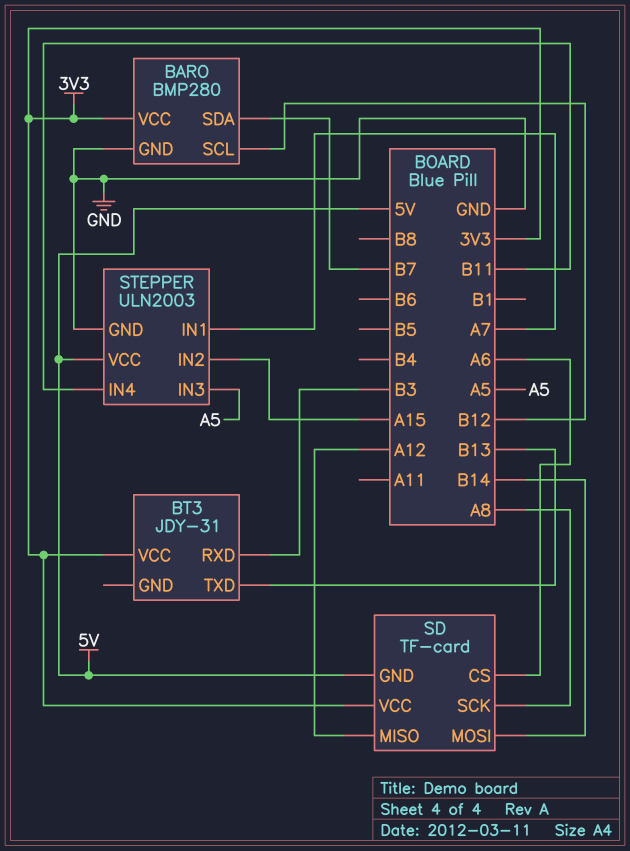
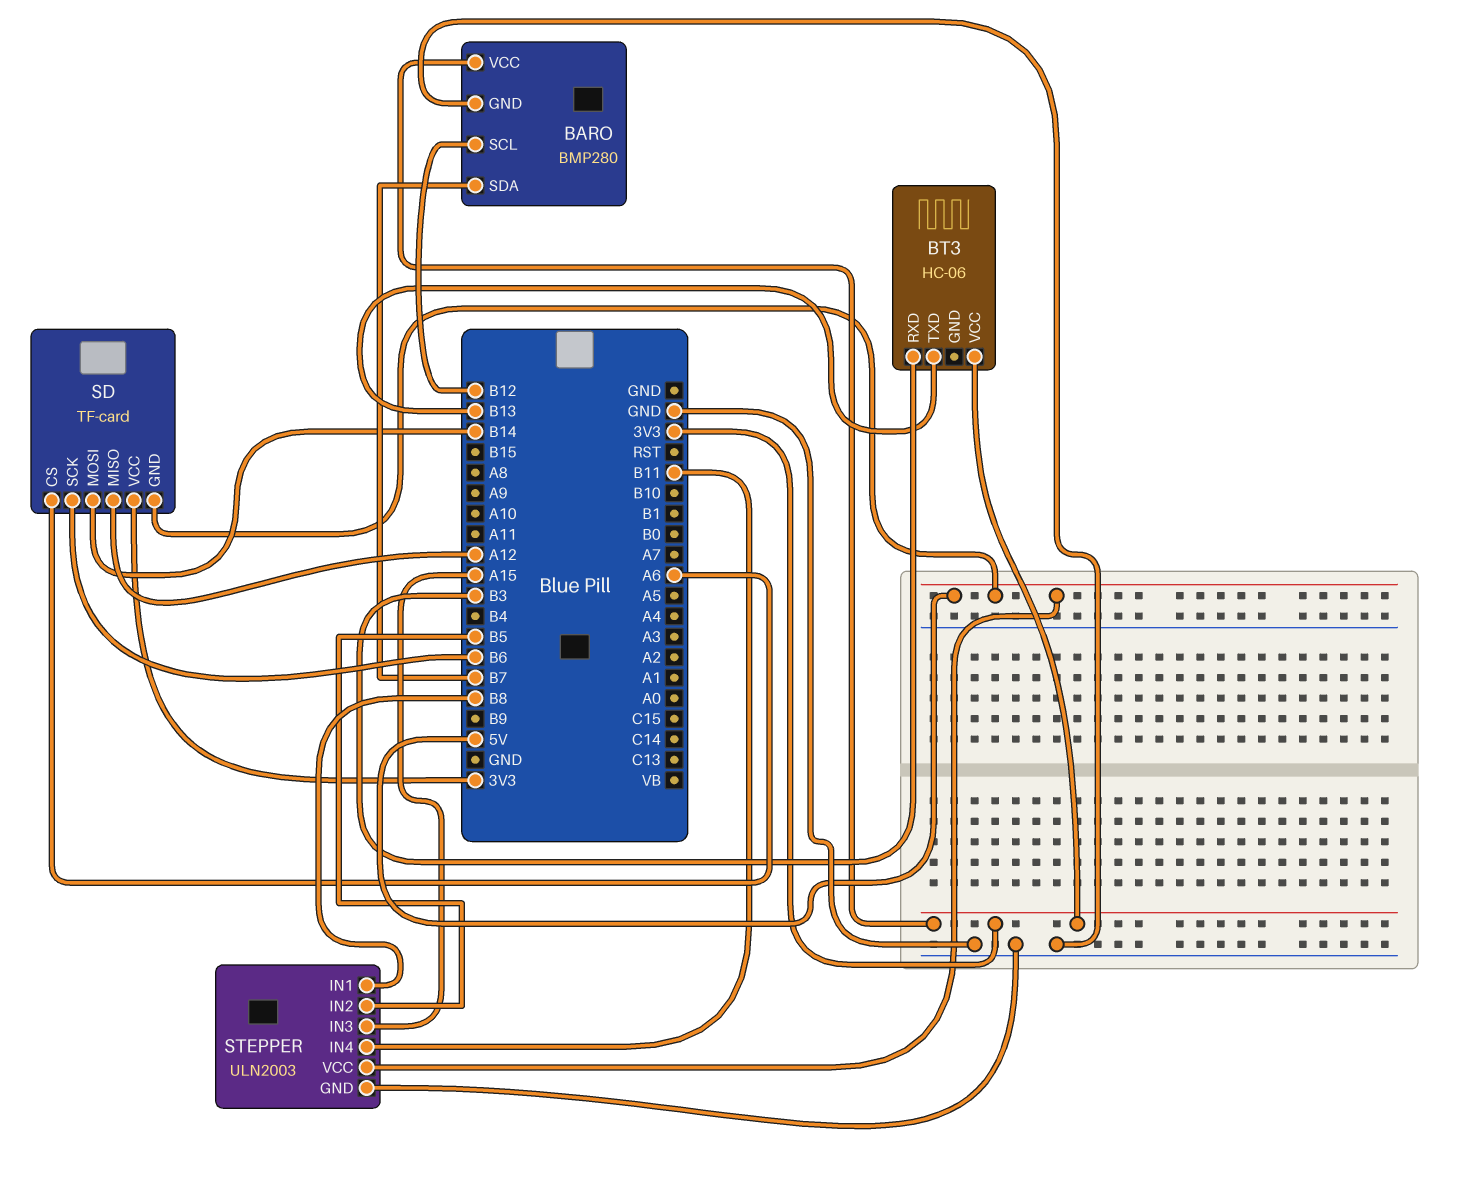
BT3: JDY-31 -> HC-06
SD pin SCK: A8 -> B6
STEPPER pin IN1: A7 -> B8
STEPPER pin IN2: A15 -> B5
STEPPER pin IN3: A5 -> A15

